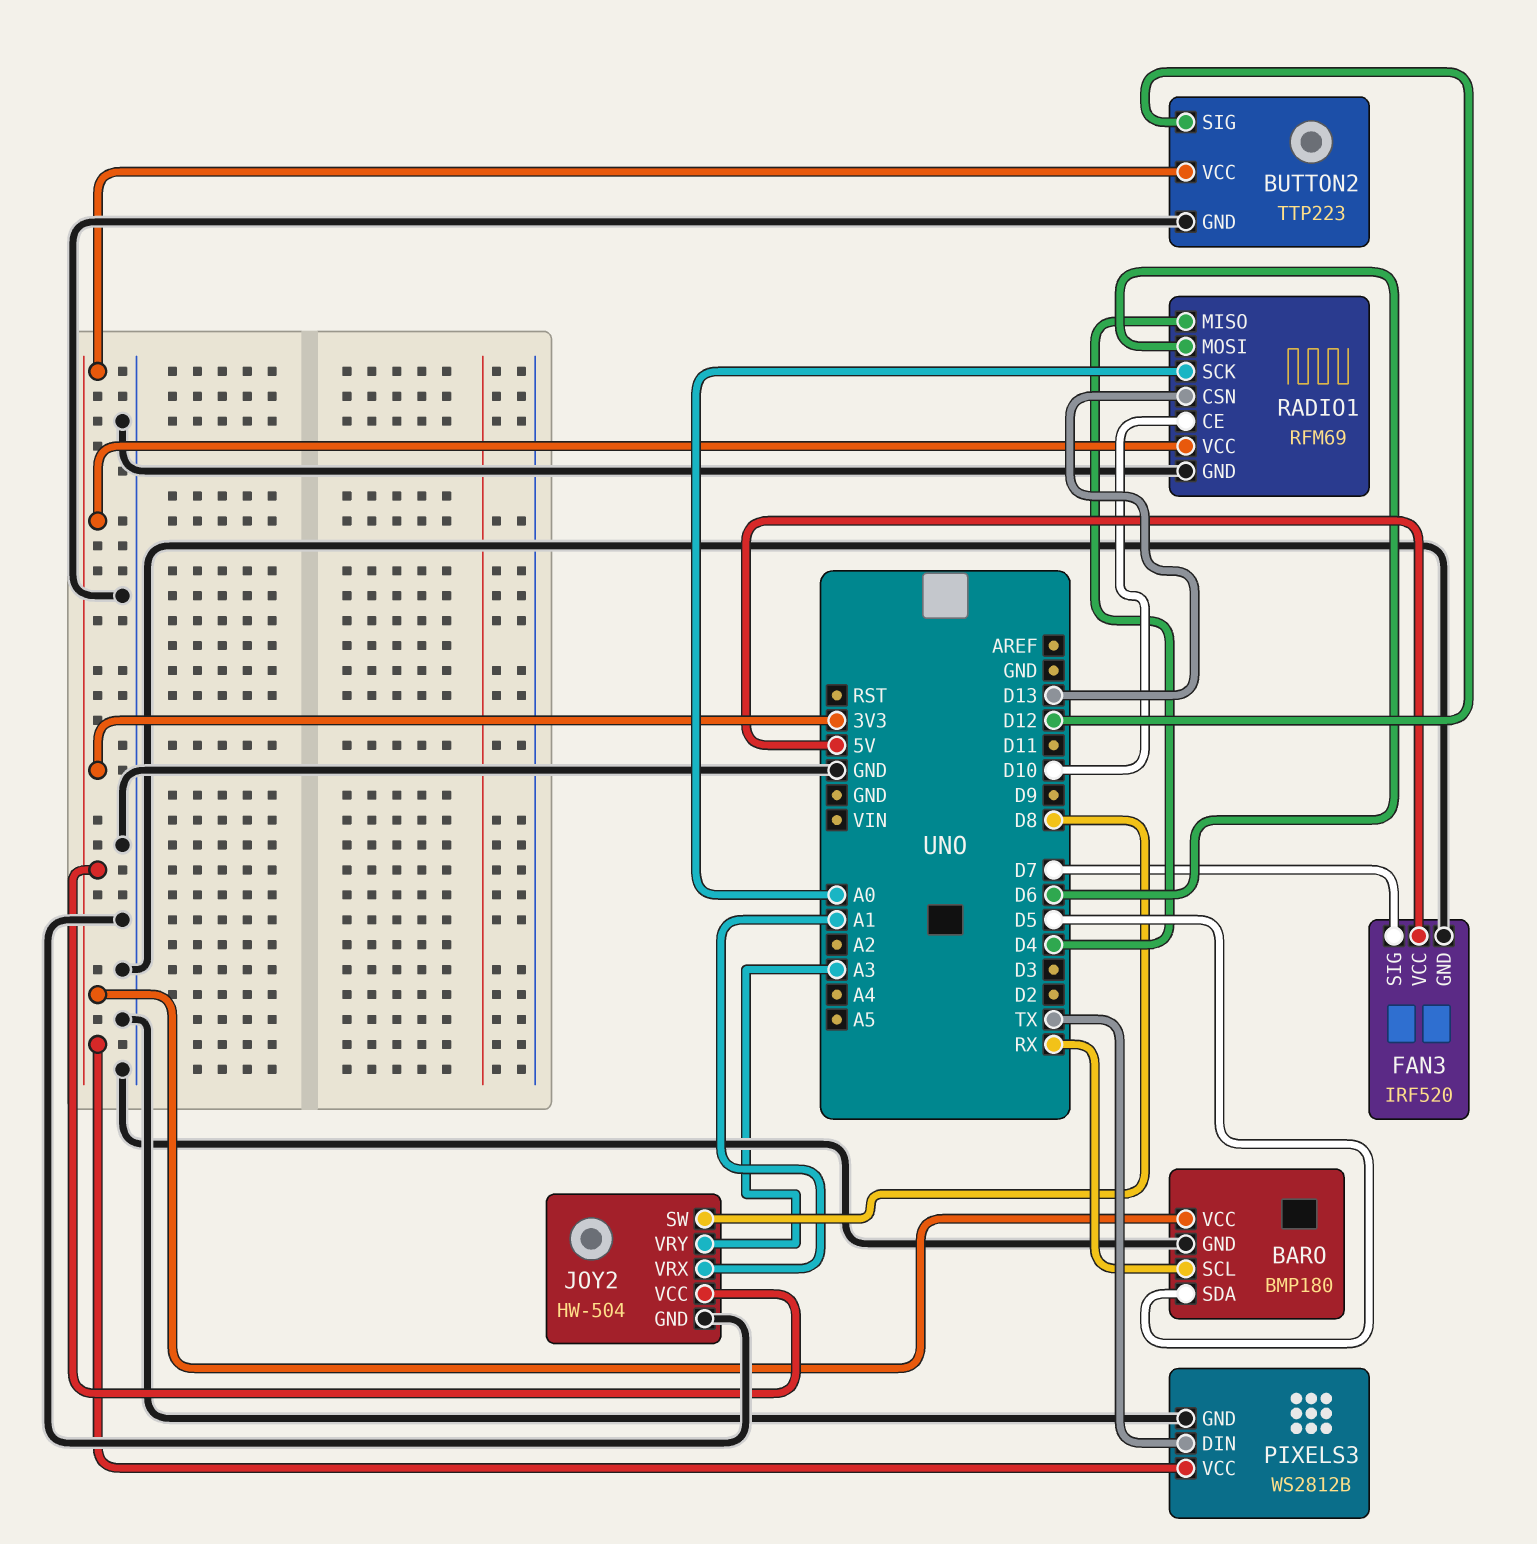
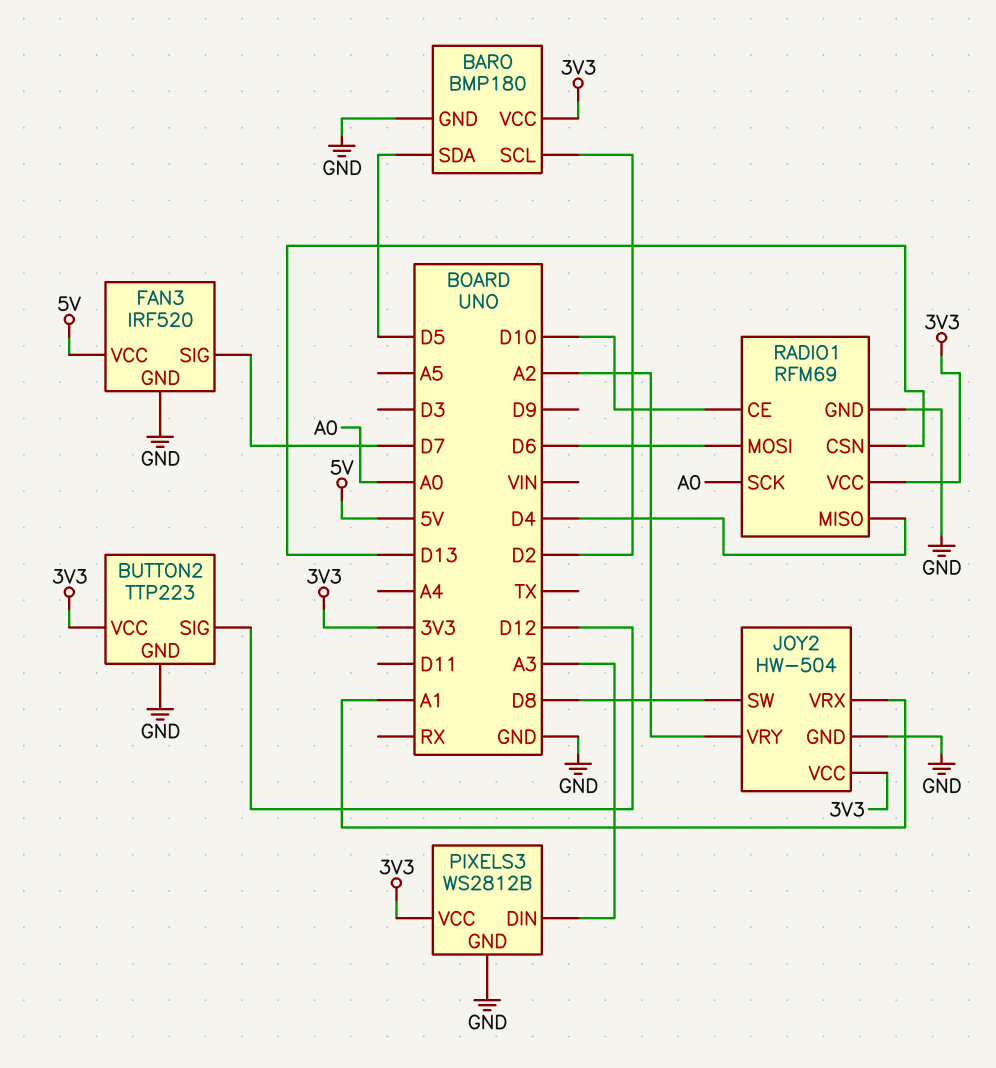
BARO pin SCL: RX -> D2
JOY2 pin VRY: A3 -> A2
PIXELS3 pin DIN: TX -> A3

